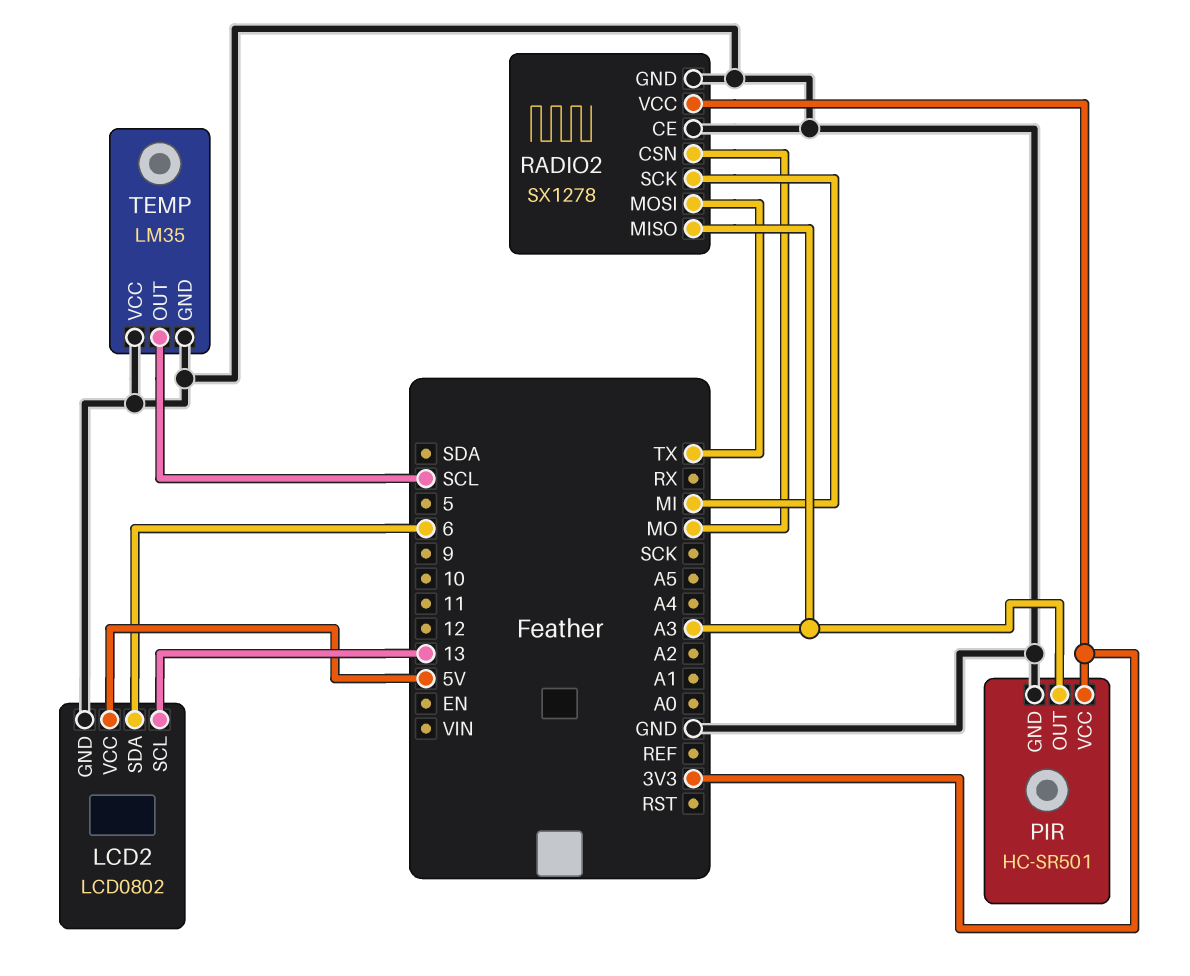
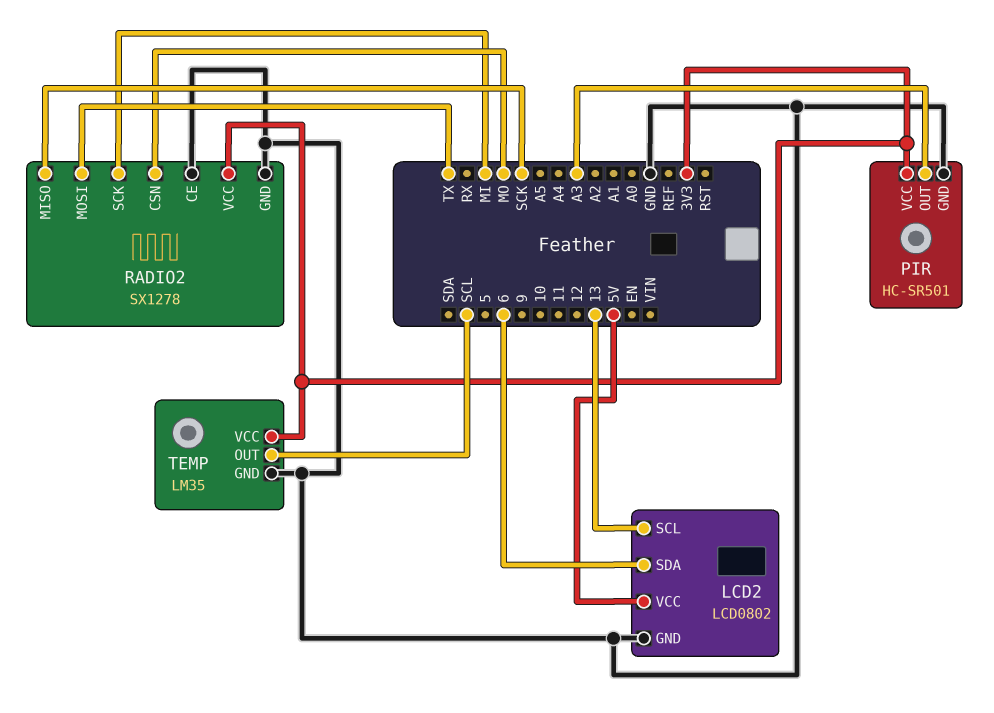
RADIO2 pin MISO: A3 -> SCK
TEMP pin VCC: GND -> 3V3

